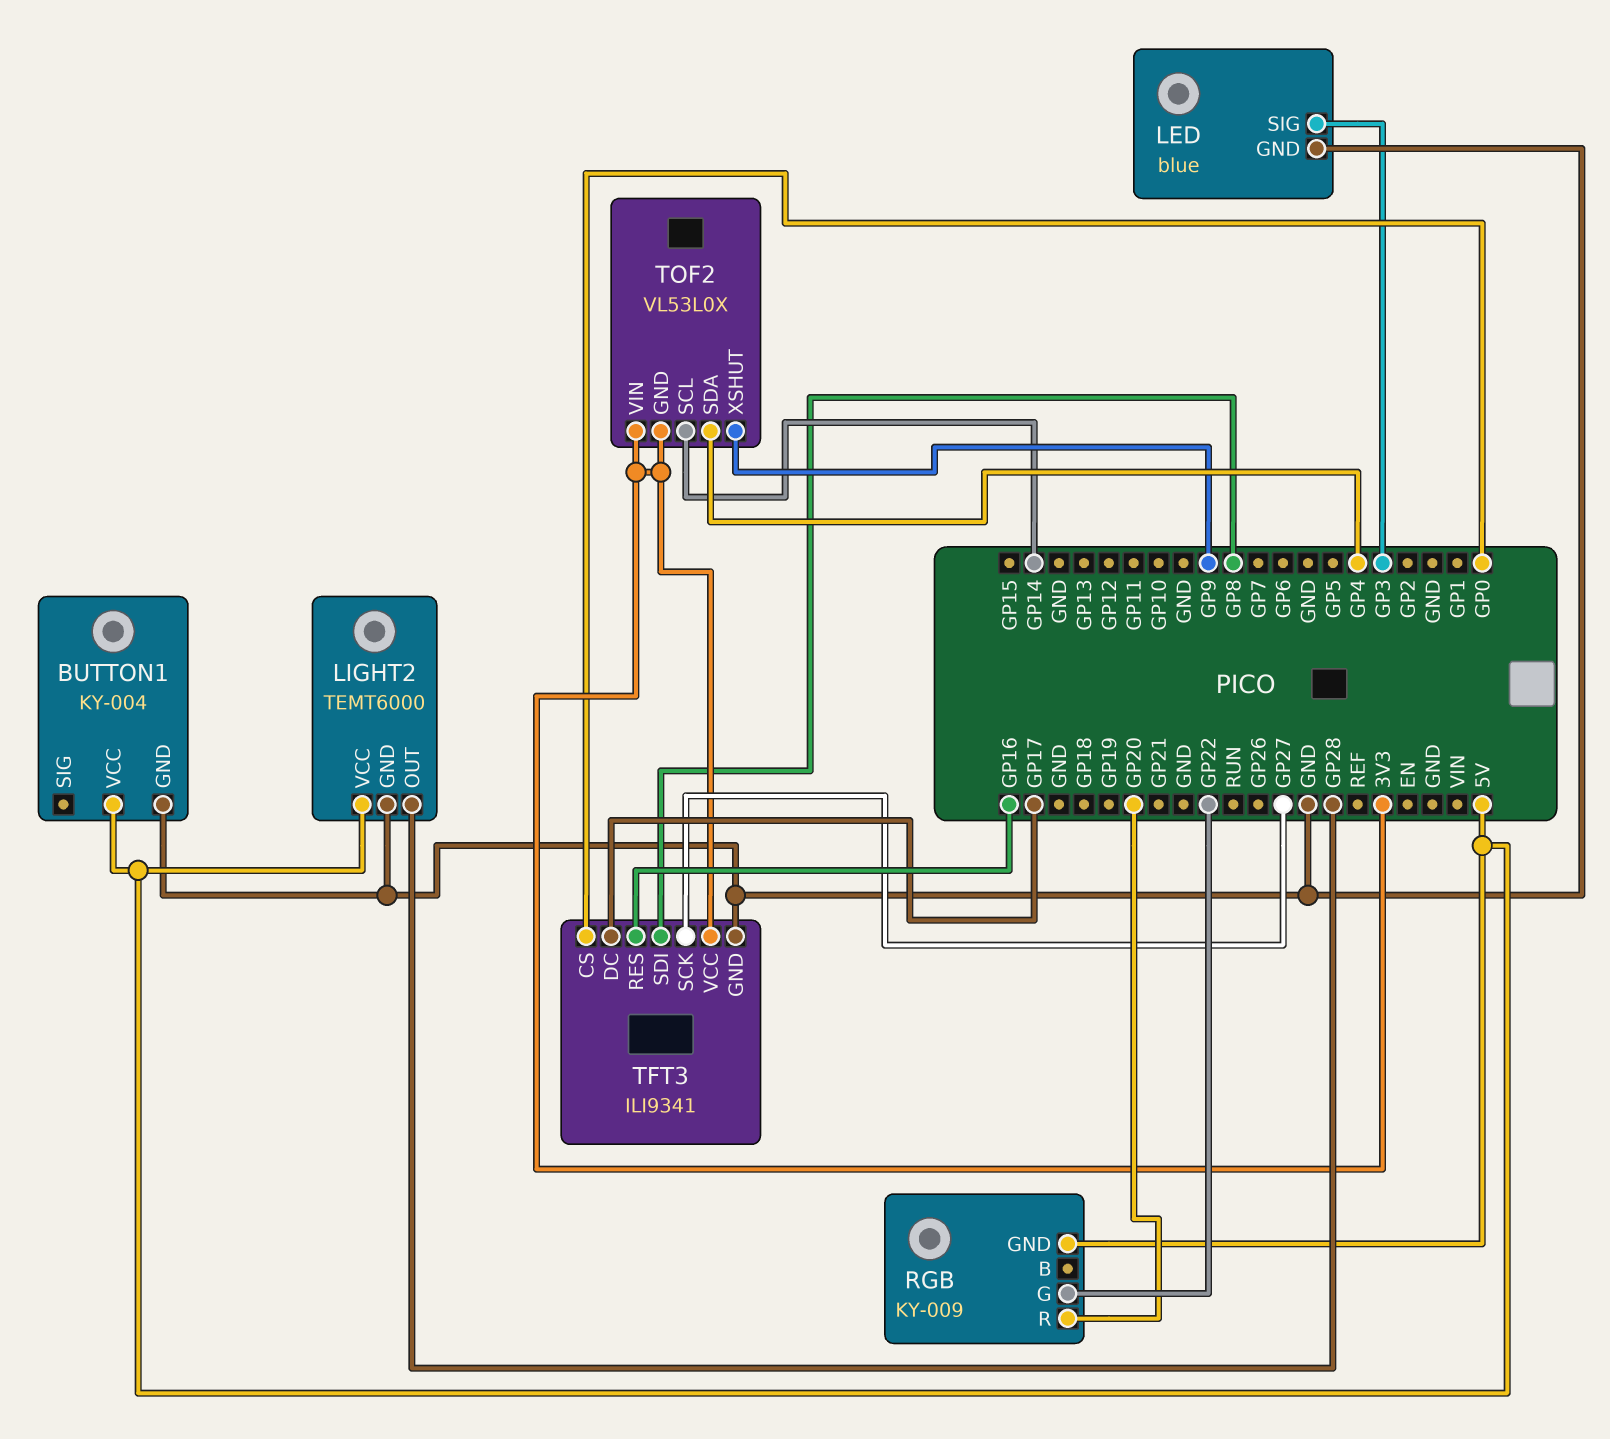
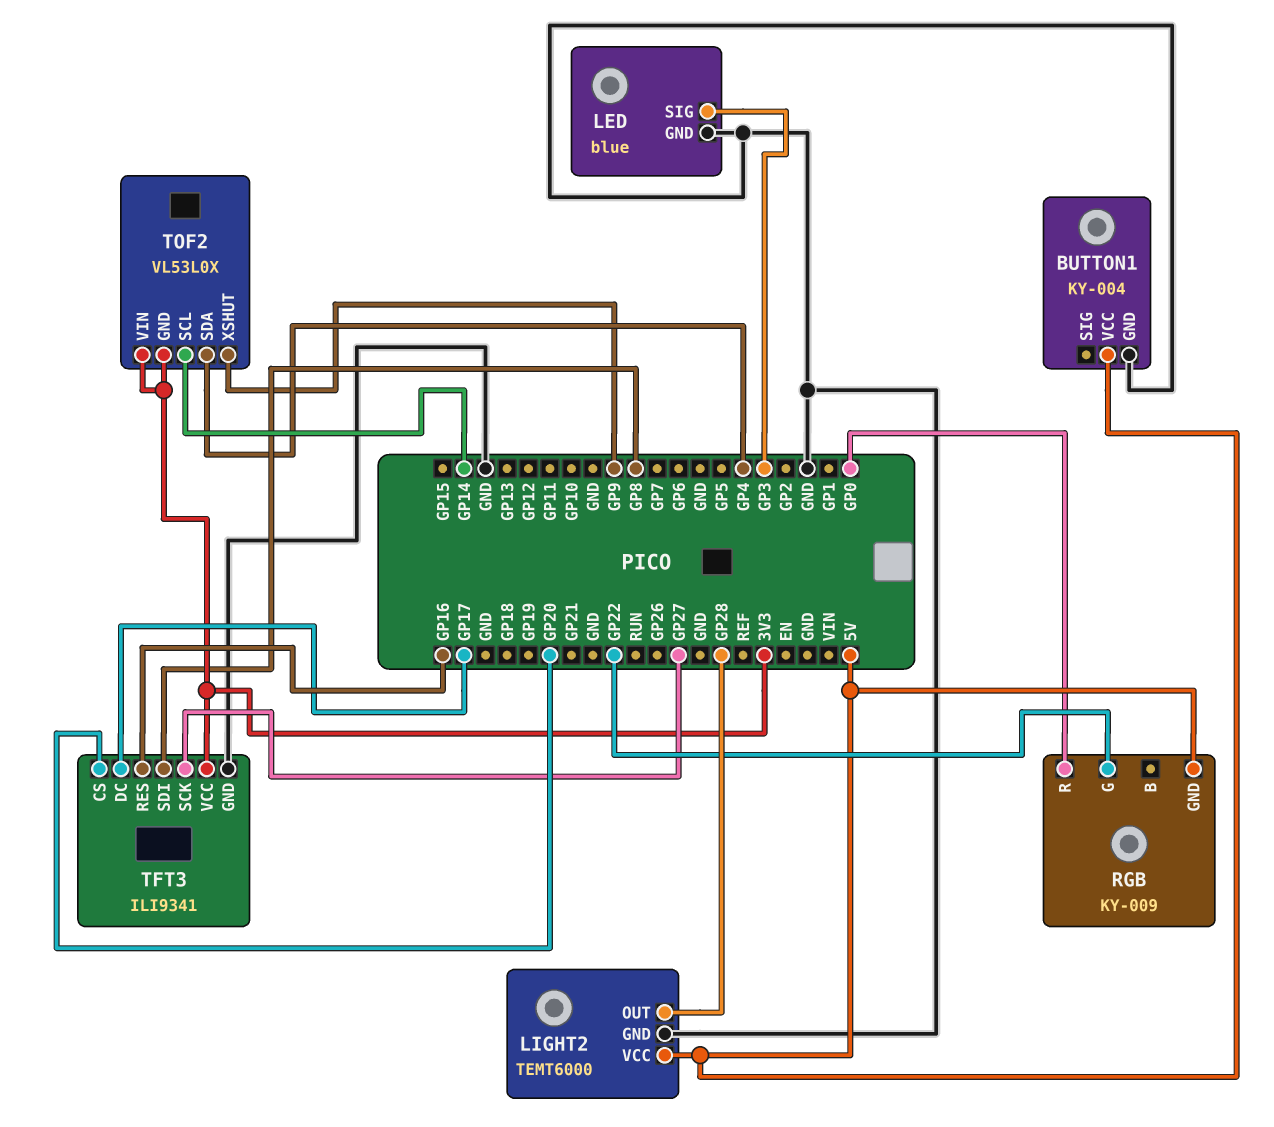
RGB pin R: GP20 -> GP0
TFT3 pin CS: GP0 -> GP20

